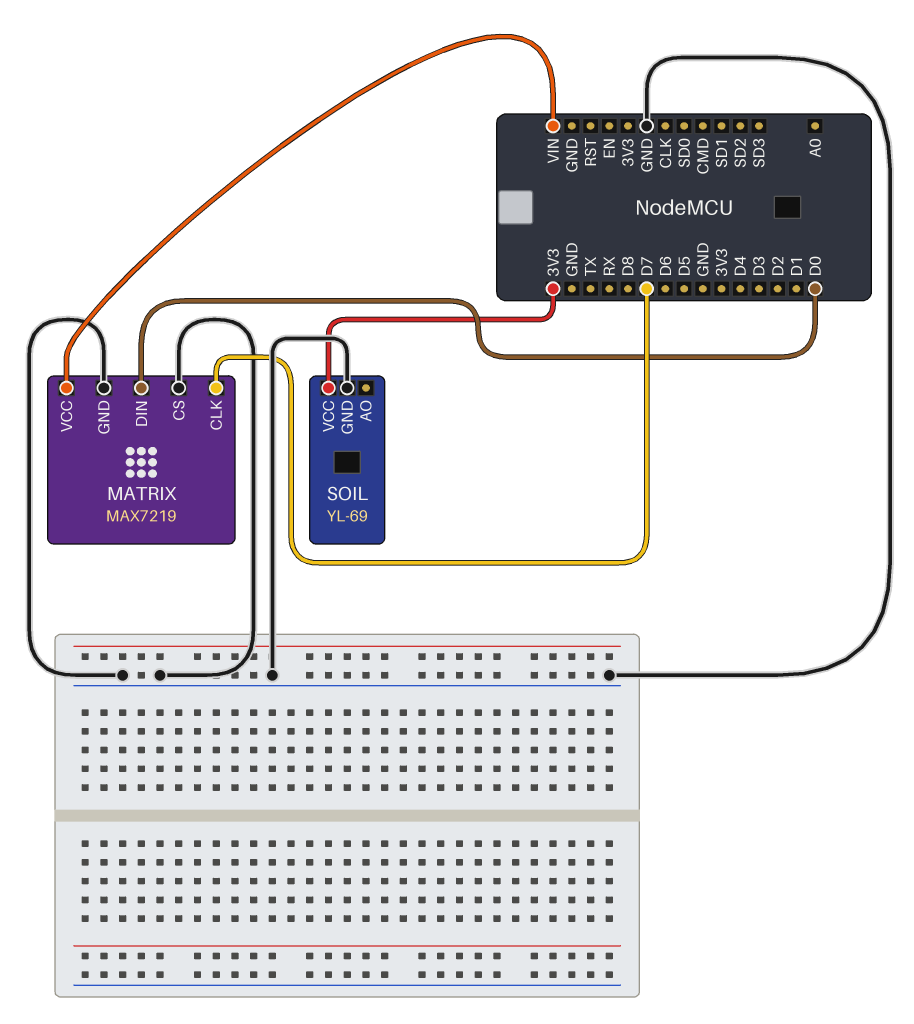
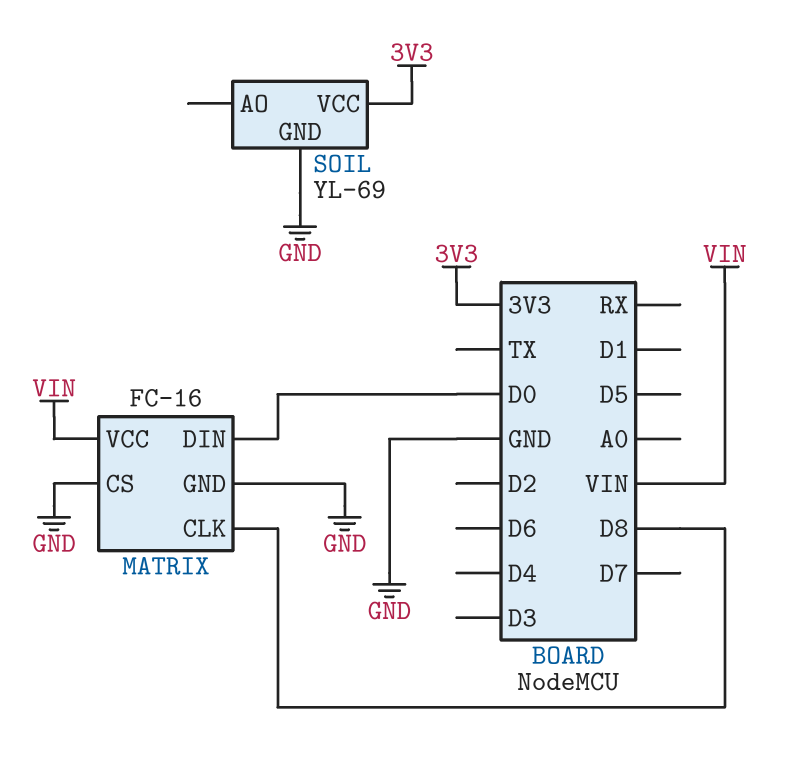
MATRIX: MAX7219 -> FC-16
MATRIX pin CLK: D7 -> D8

